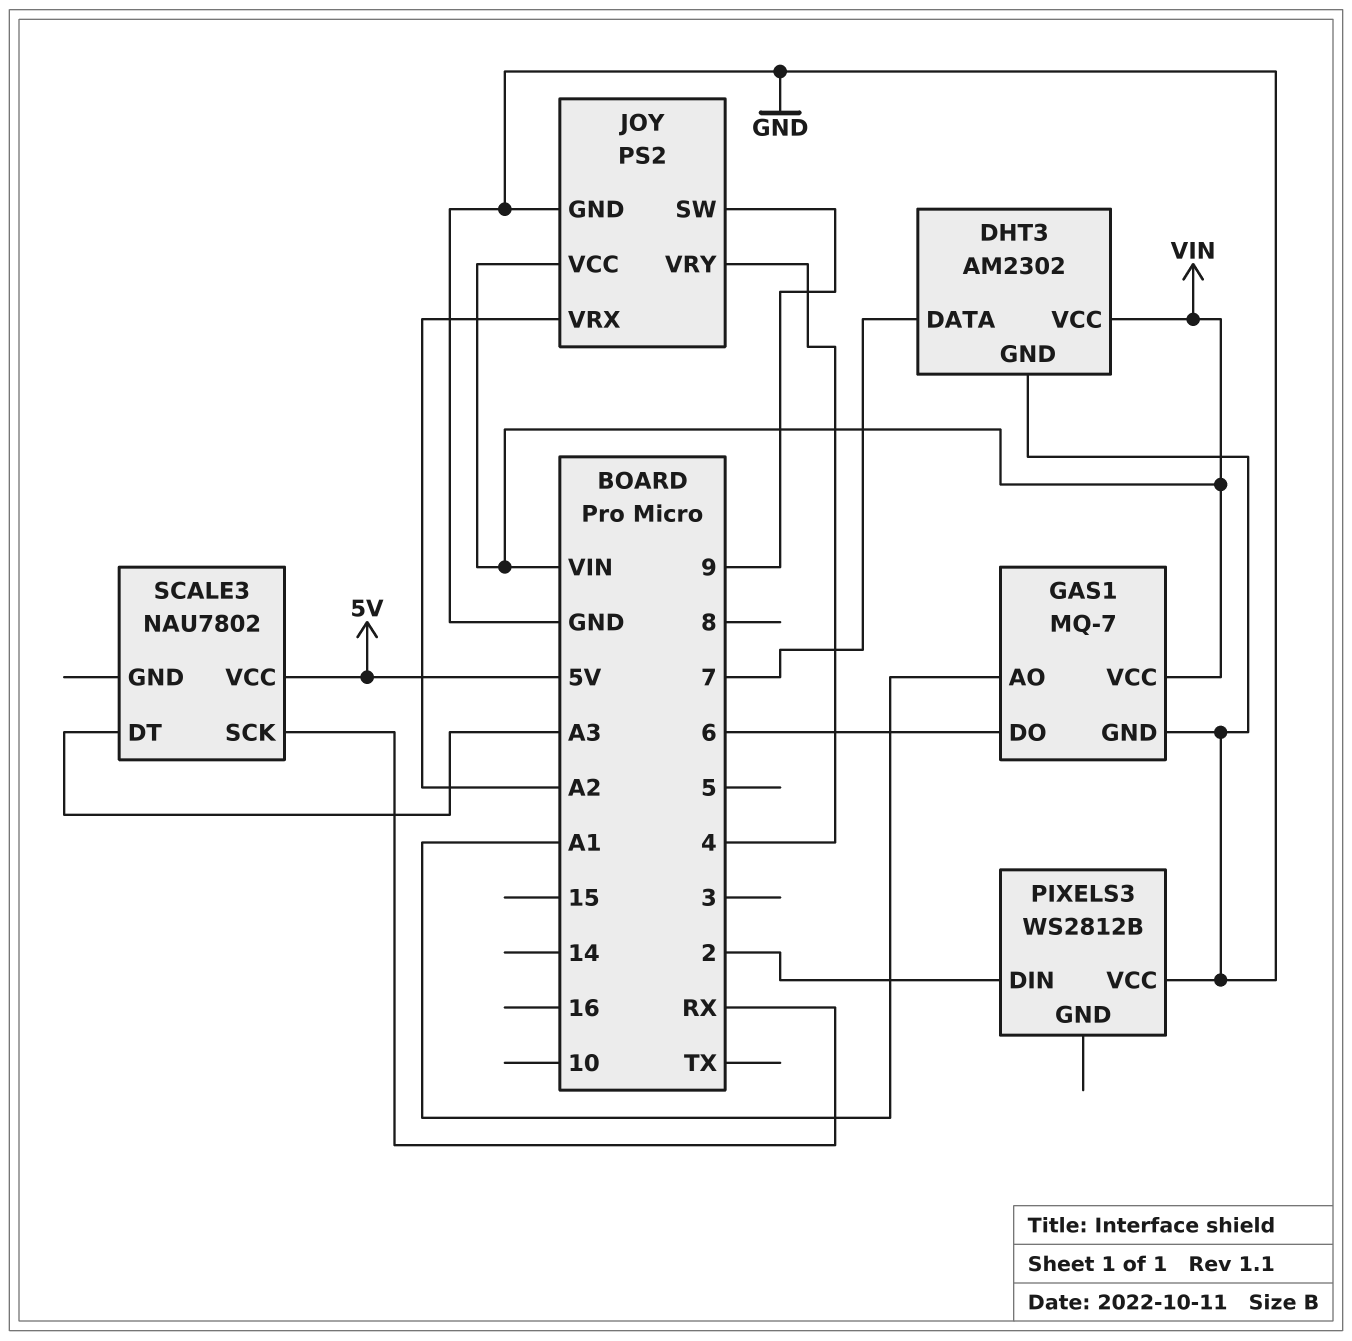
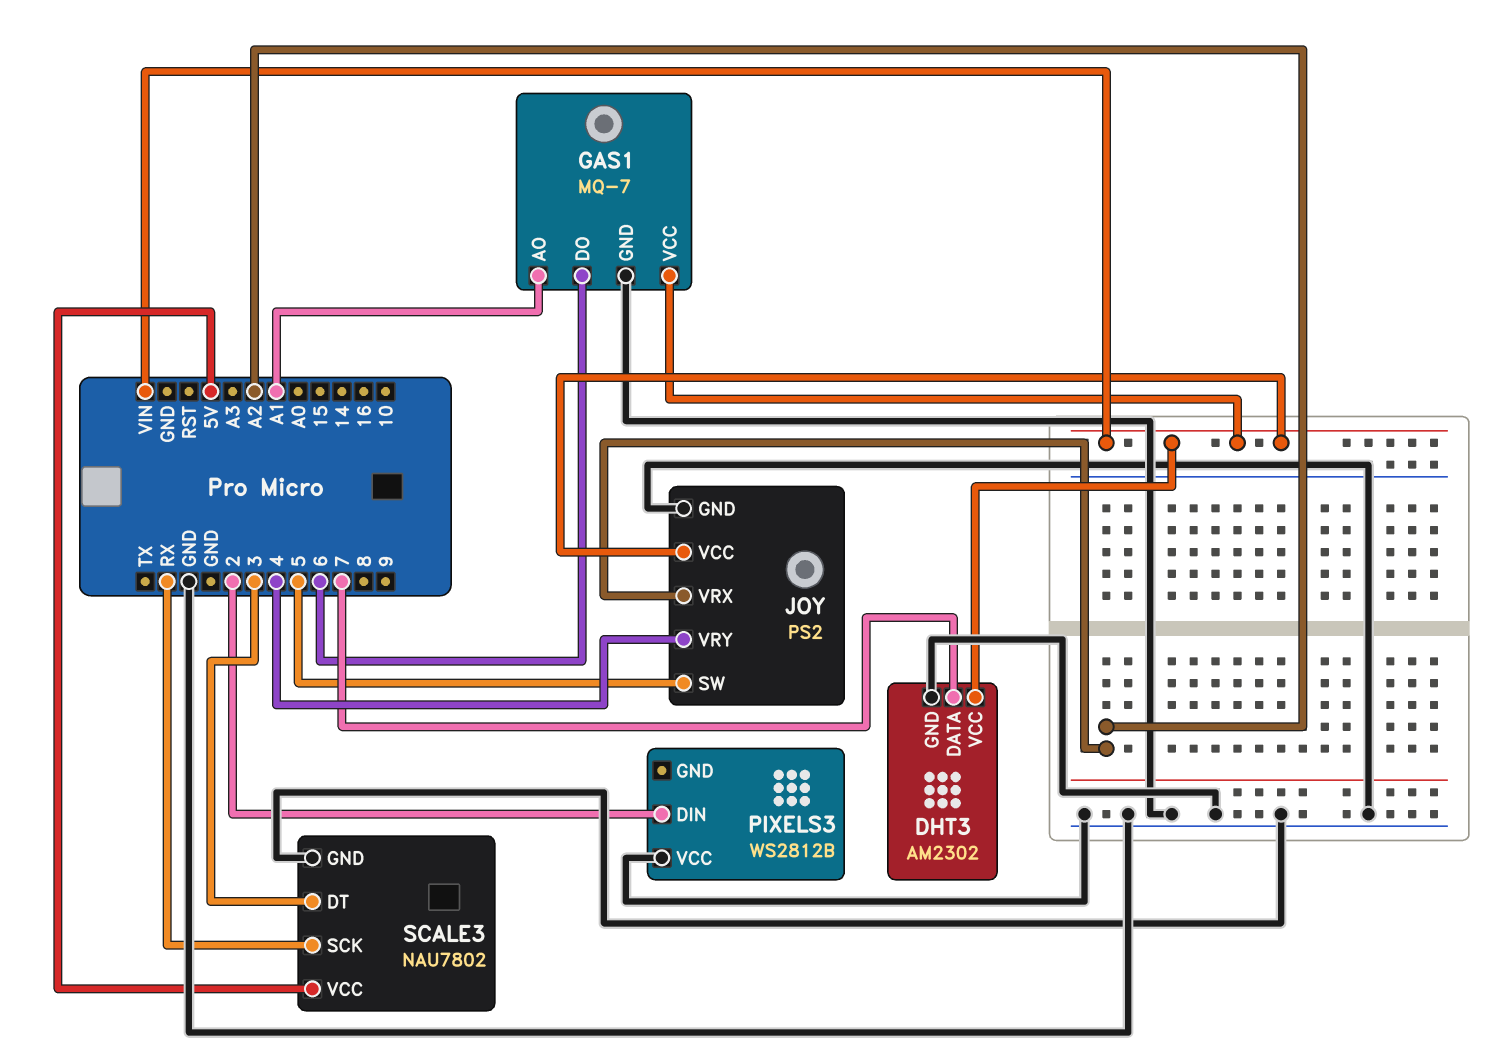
JOY pin SW: 9 -> 5
SCALE3 pin DT: A3 -> 3
SCALE3 pin GND: none -> GND

